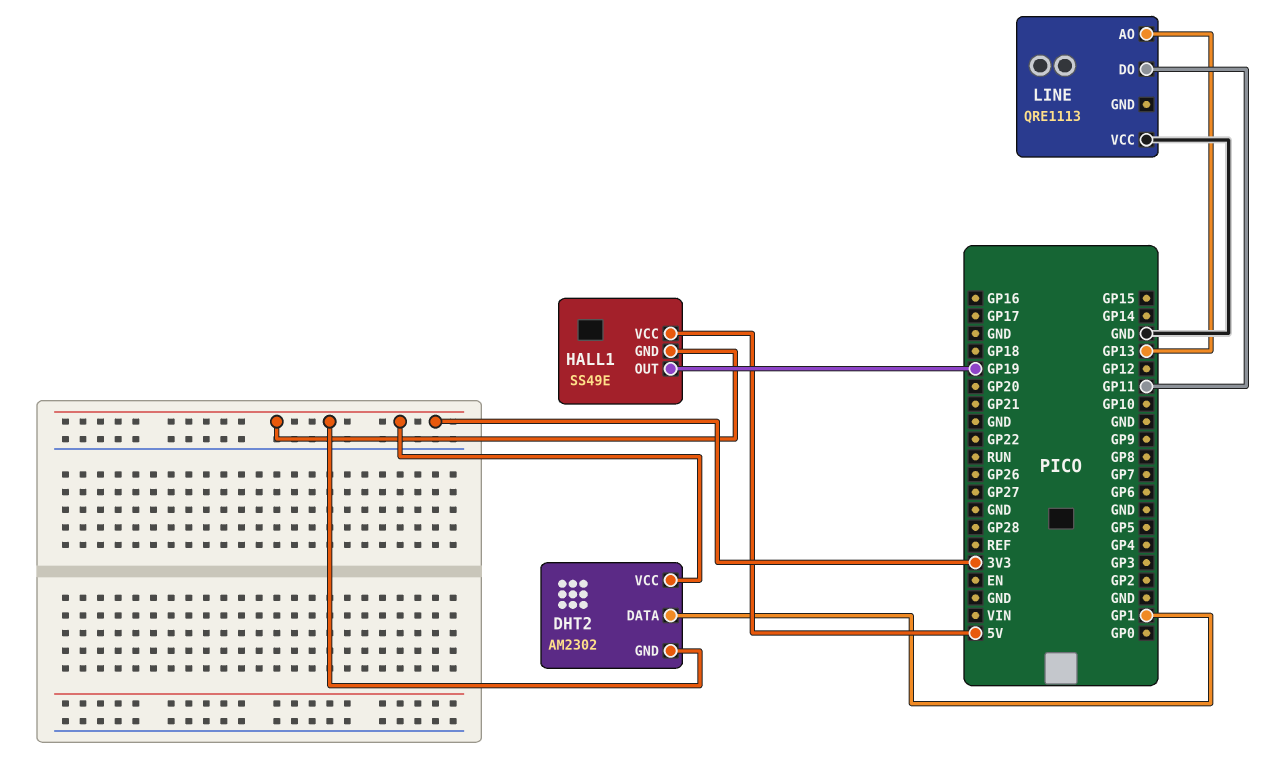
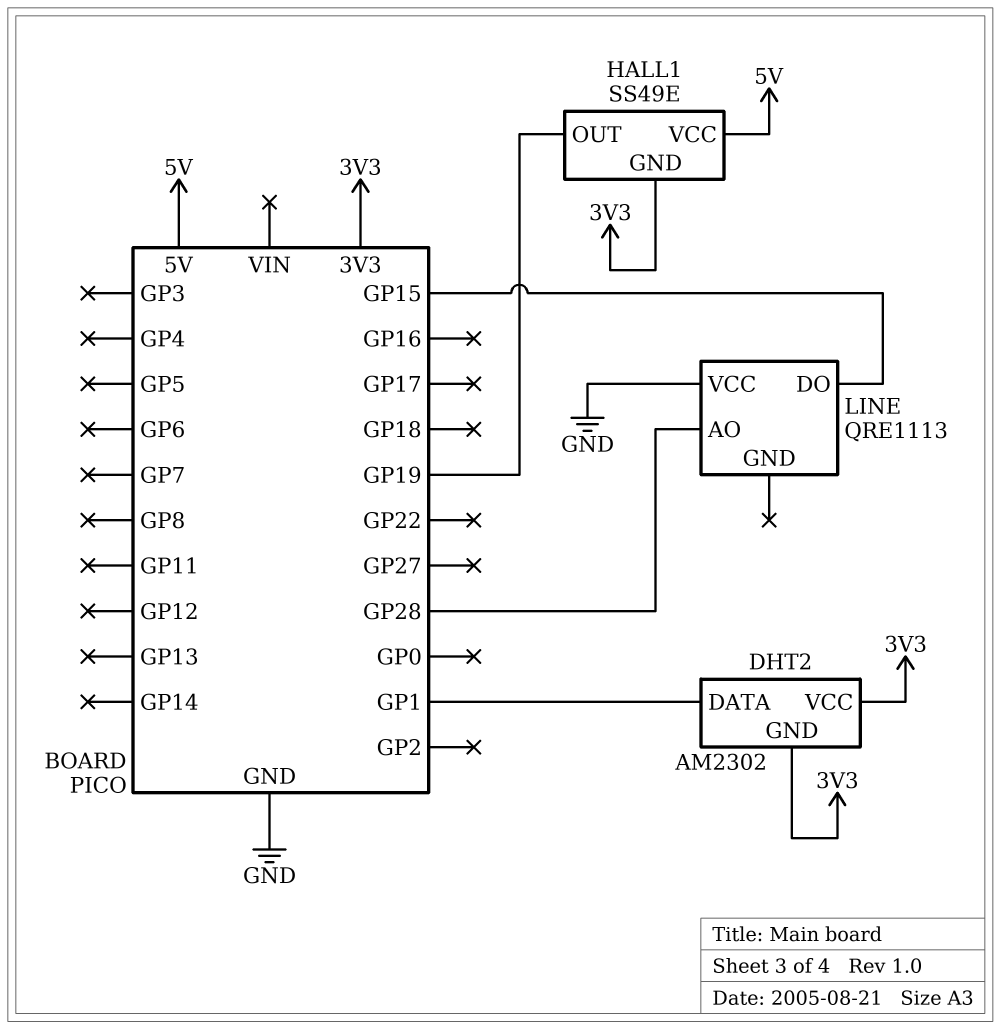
LINE pin AO: GP13 -> GP28
LINE pin DO: GP11 -> GP15

